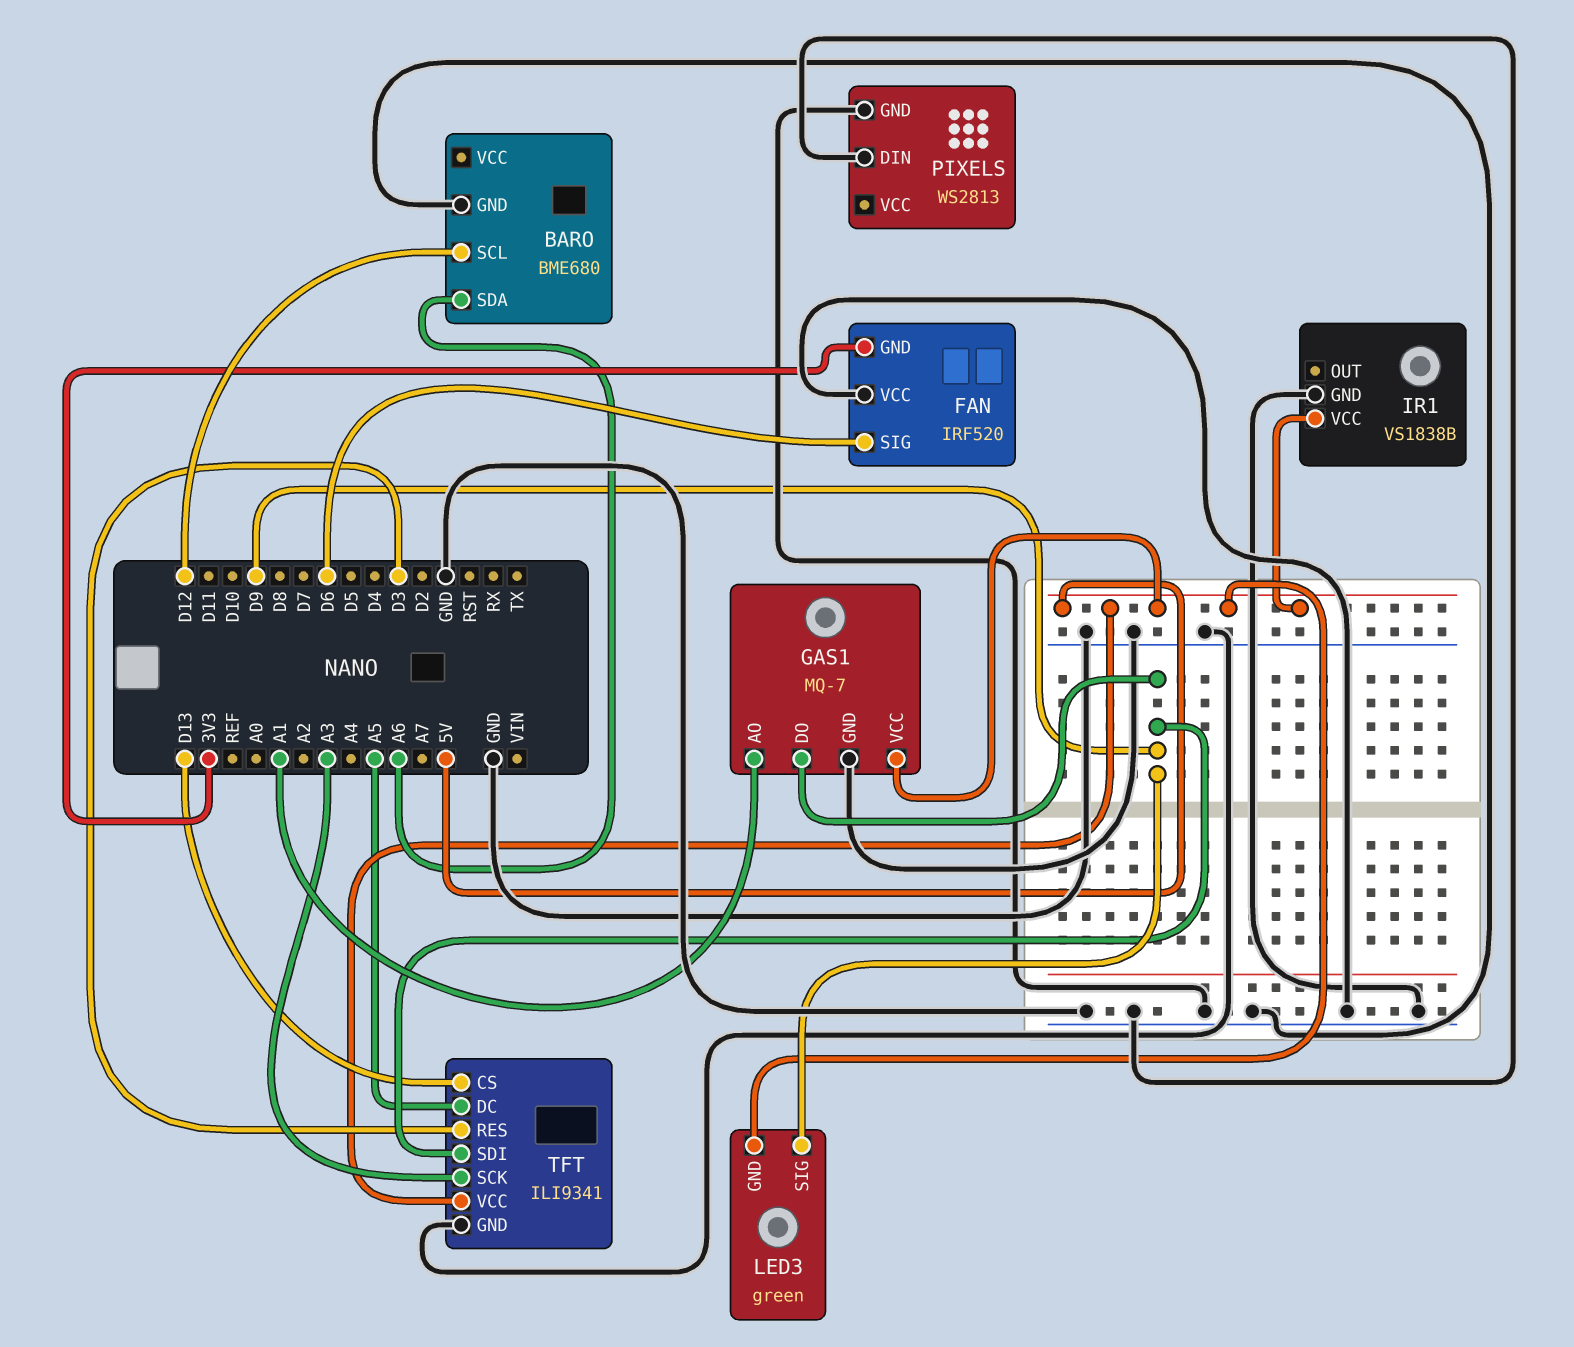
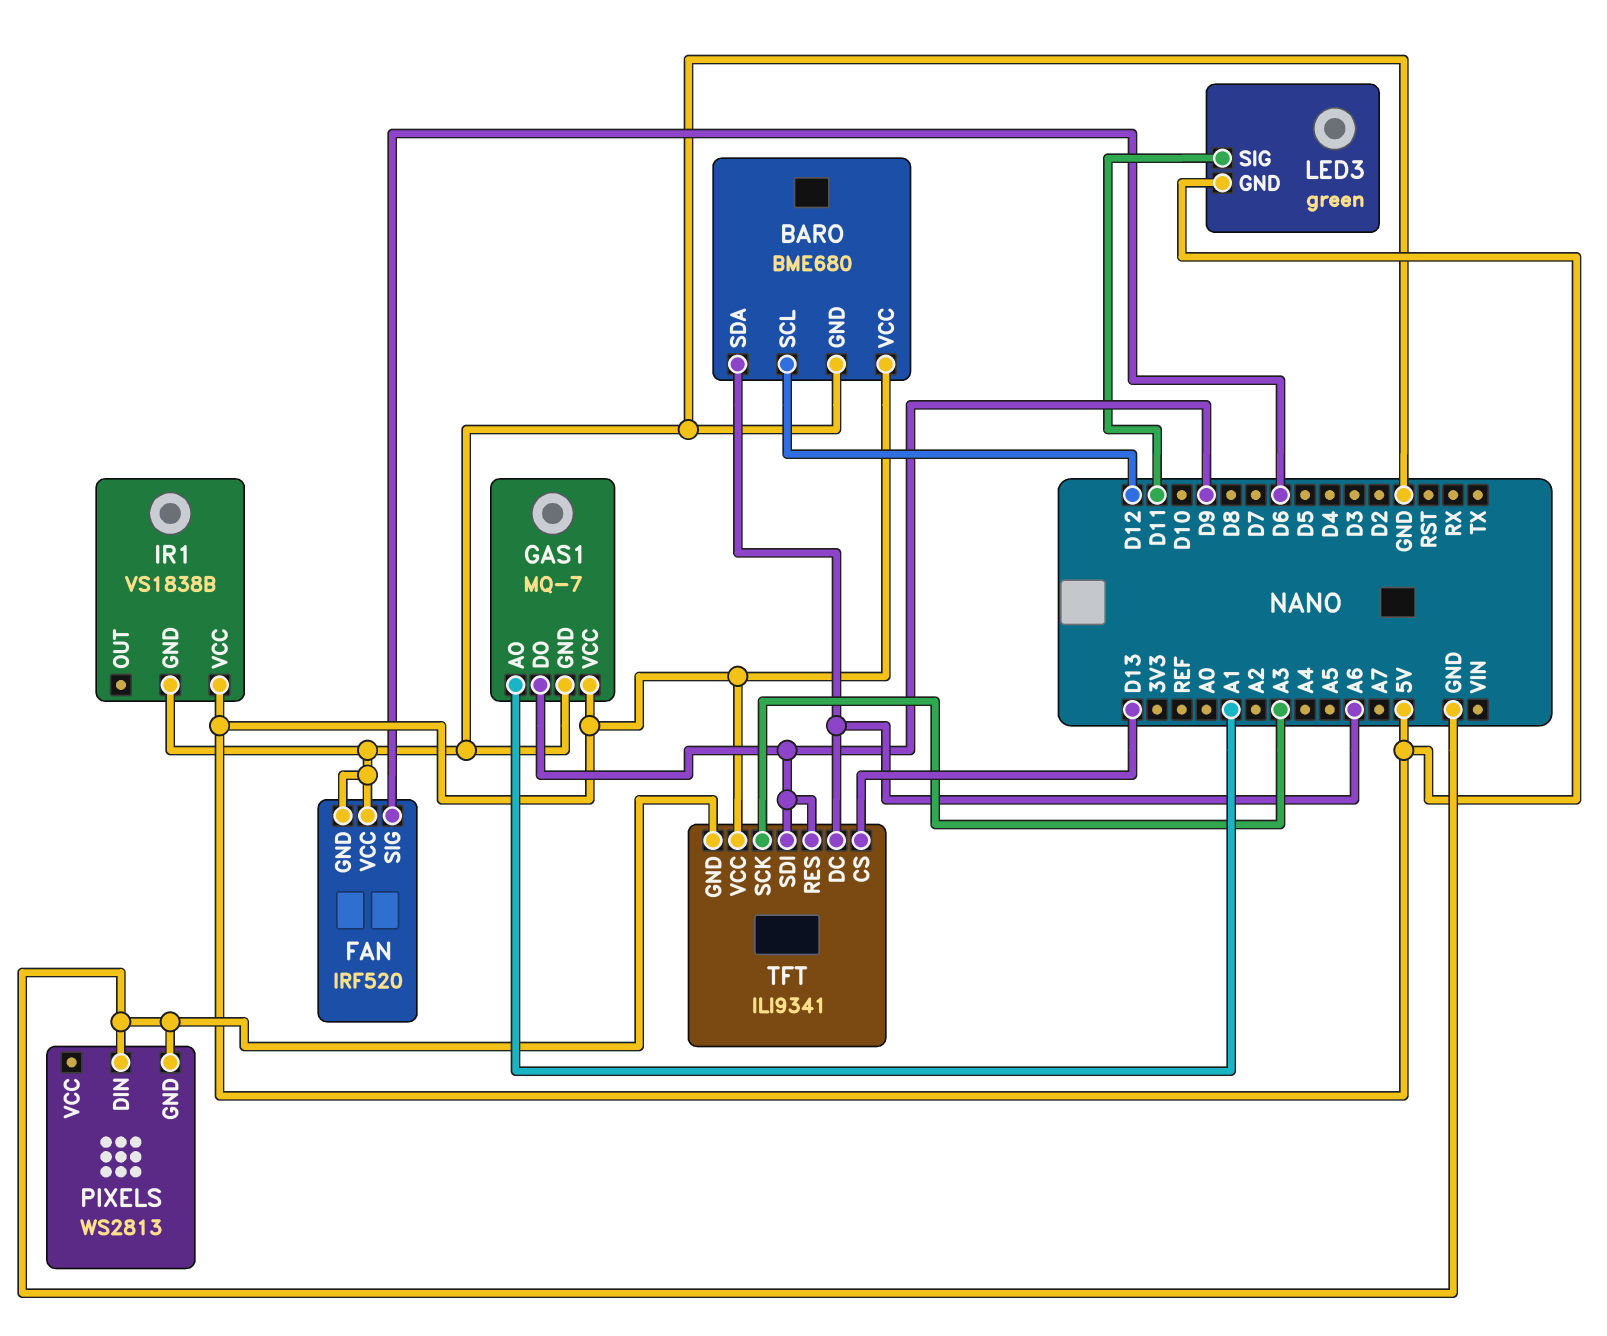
BARO pin VCC: none -> 5V
FAN pin GND: 3V3 -> GND
LED3 pin SIG: D9 -> D11
TFT pin DC: A5 -> A6
TFT pin RES: D3 -> D9

